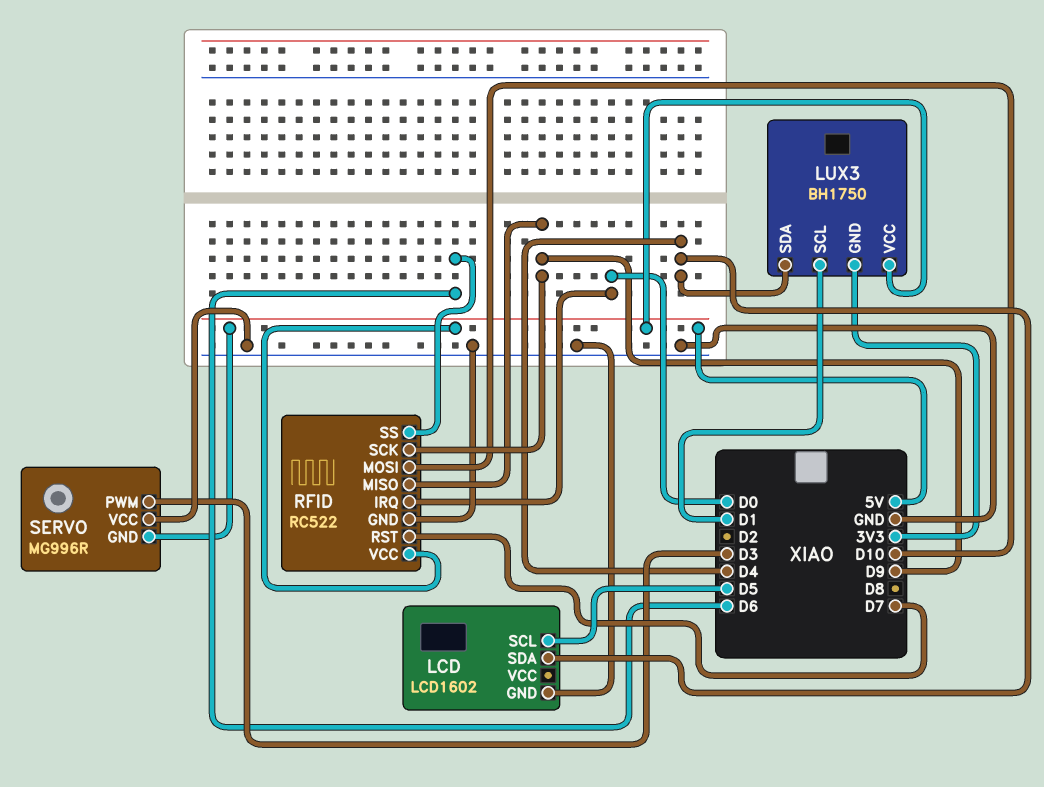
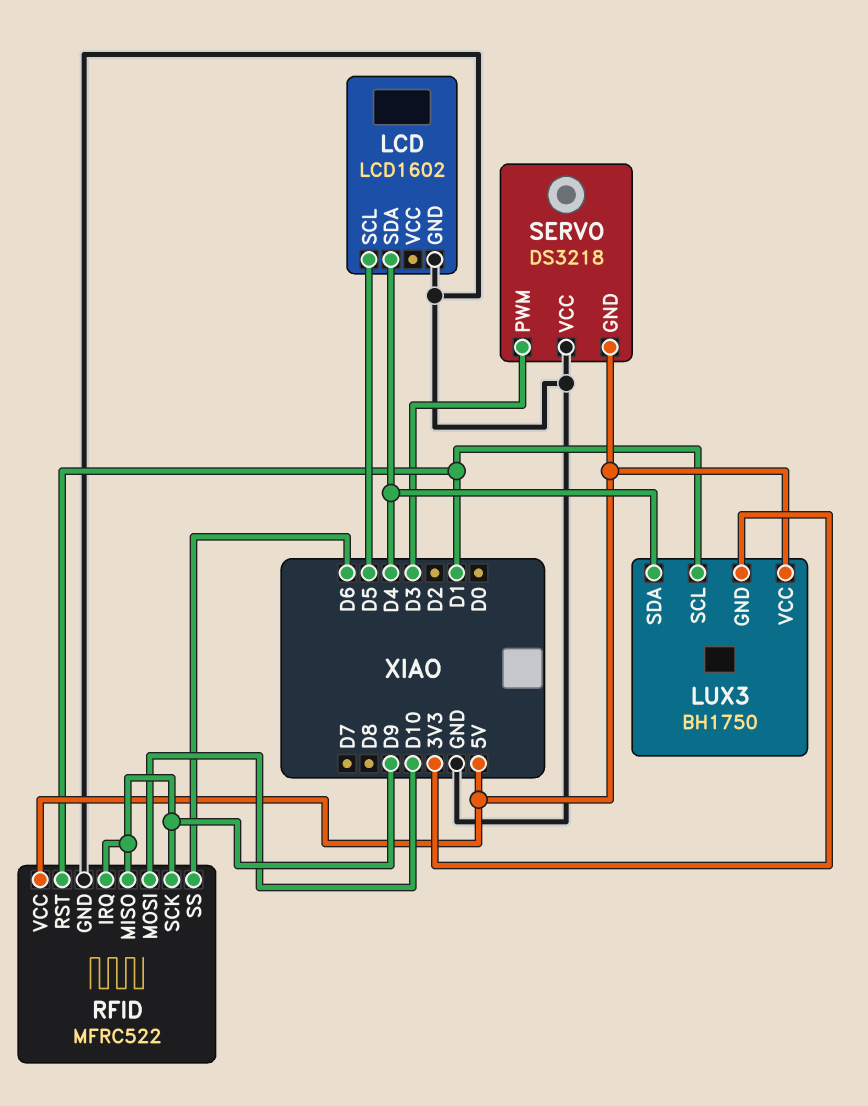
RFID: RC522 -> MFRC522
RFID pin IRQ: D0 -> D9
RFID pin RST: D7 -> D1
SERVO: MG996R -> DS3218

